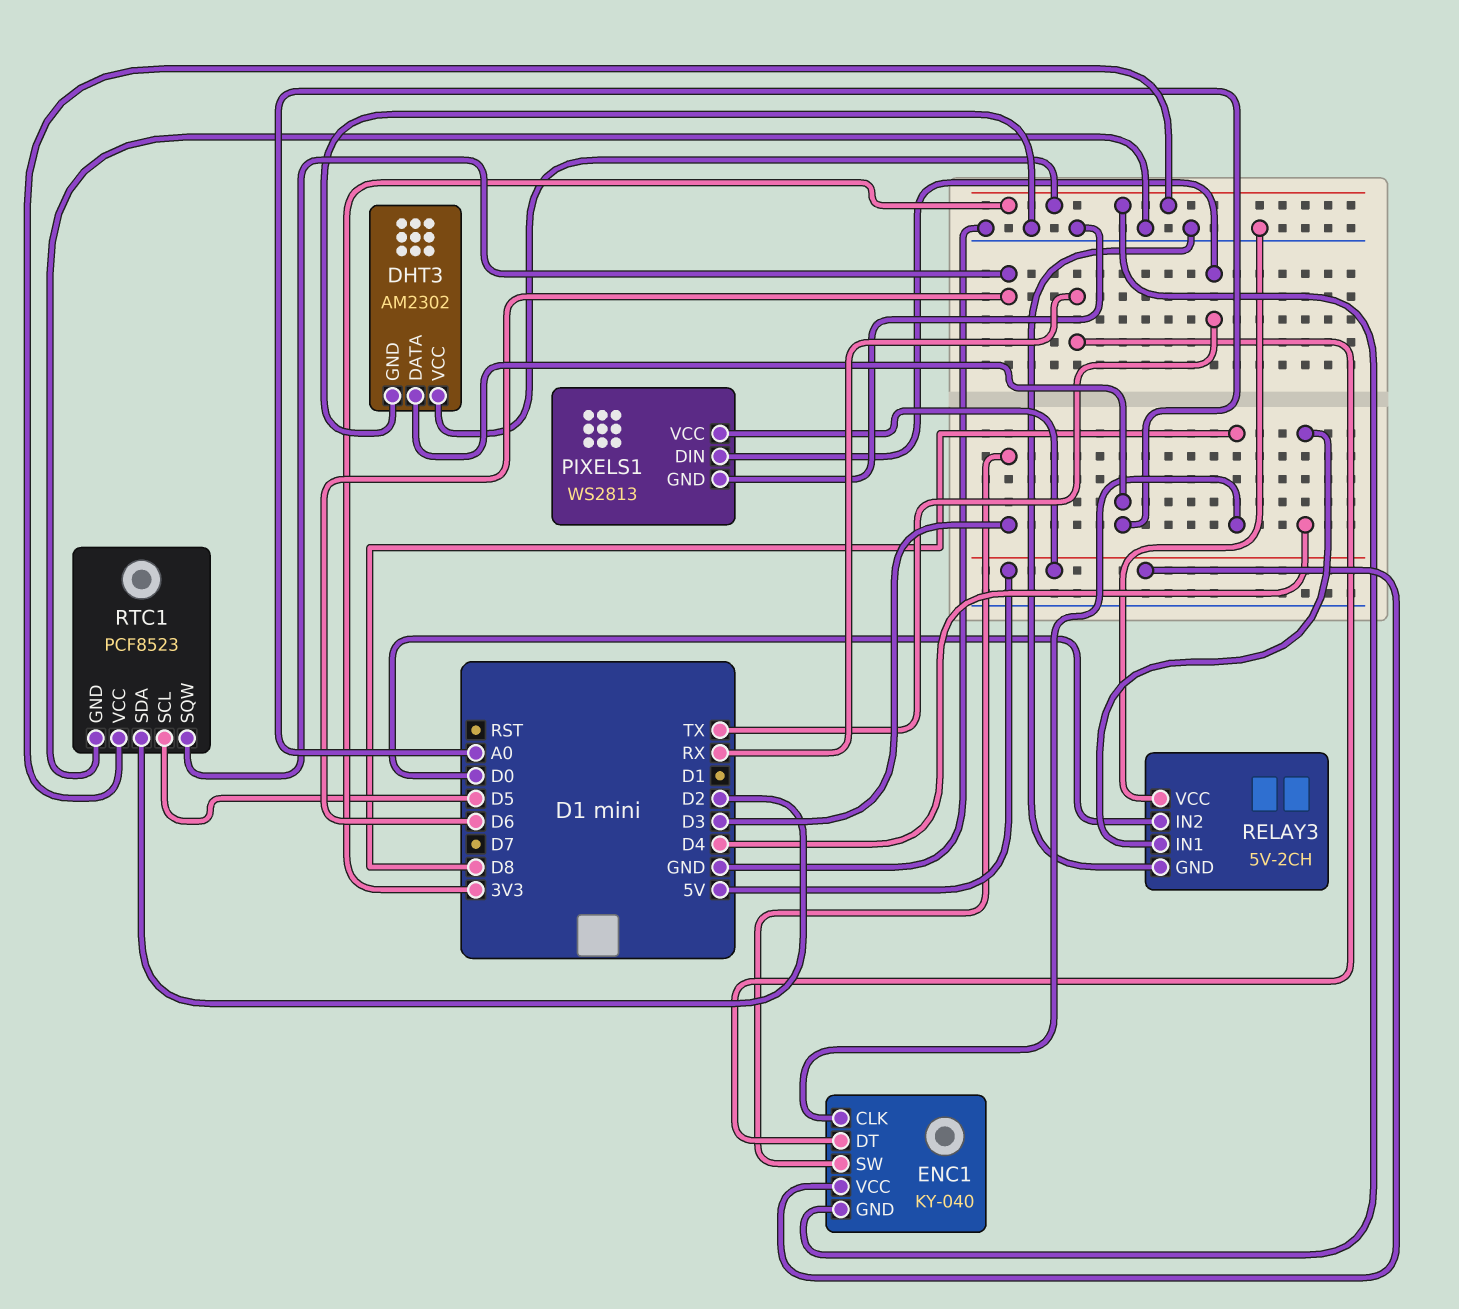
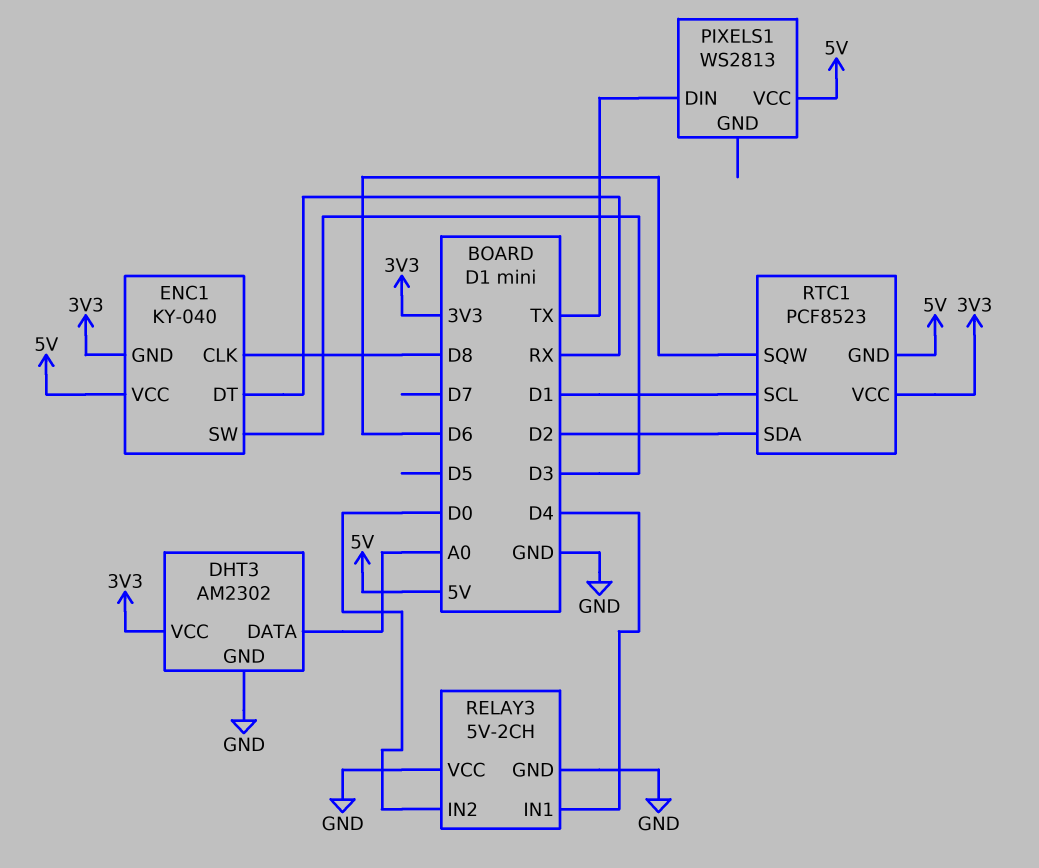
PIXELS1 pin GND: GND -> none
RTC1 pin GND: GND -> 5V
RTC1 pin SCL: D5 -> D1

